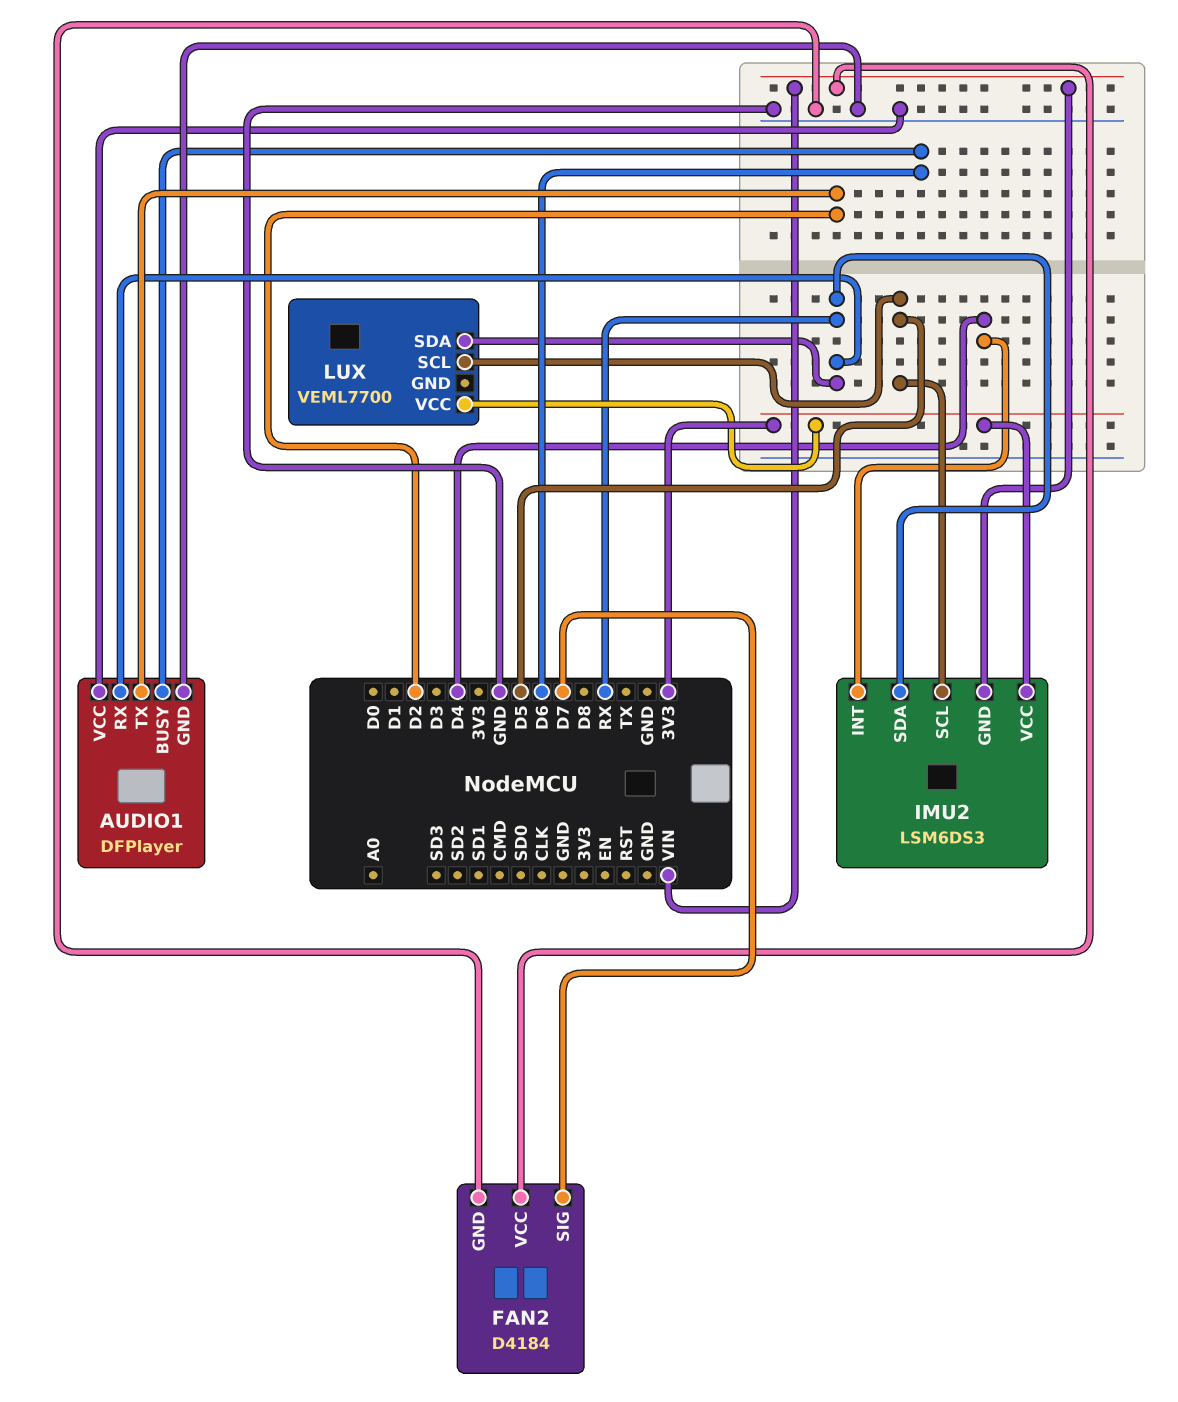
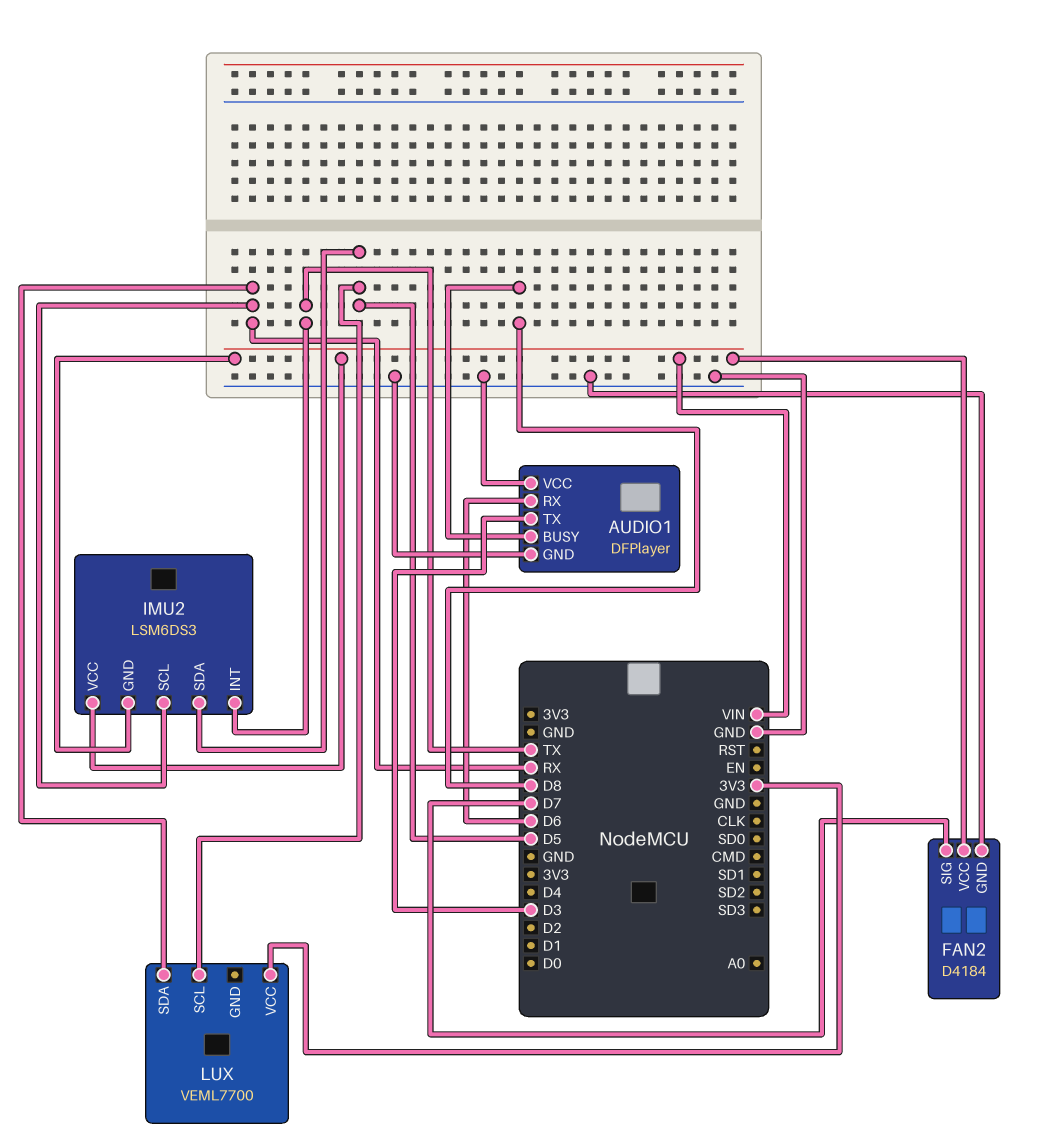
AUDIO1 pin BUSY: D6 -> D8
AUDIO1 pin RX: RX -> D6
AUDIO1 pin TX: D2 -> D3
IMU2 pin INT: D4 -> TX
IMU2 pin SCL: D5 -> RX
IMU2 pin SDA: RX -> D5
IMU2 pin VCC: 3V3 -> VIN

